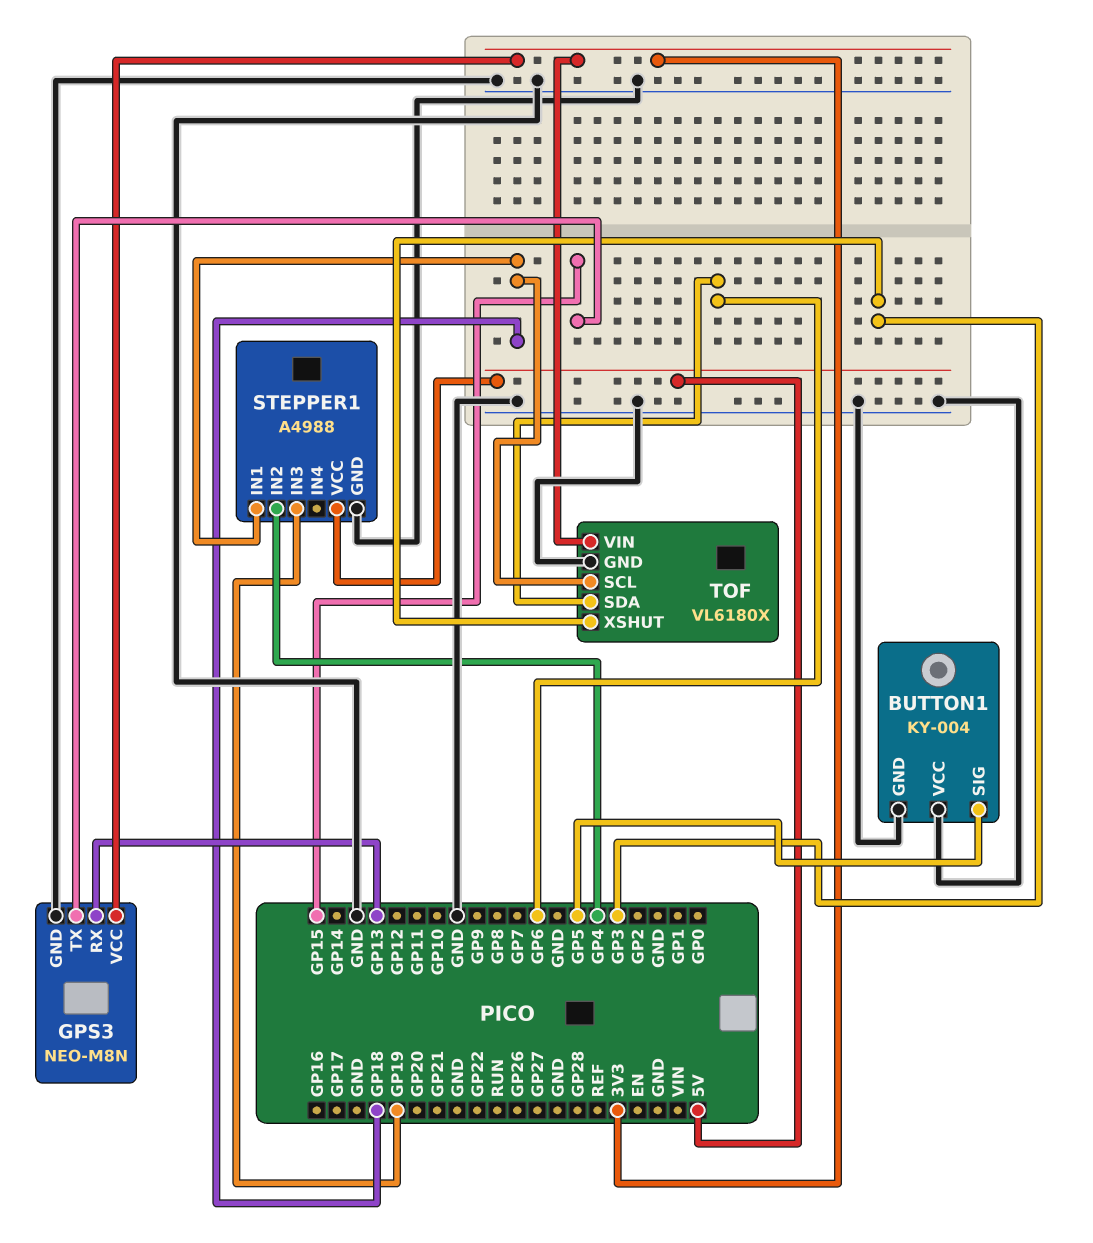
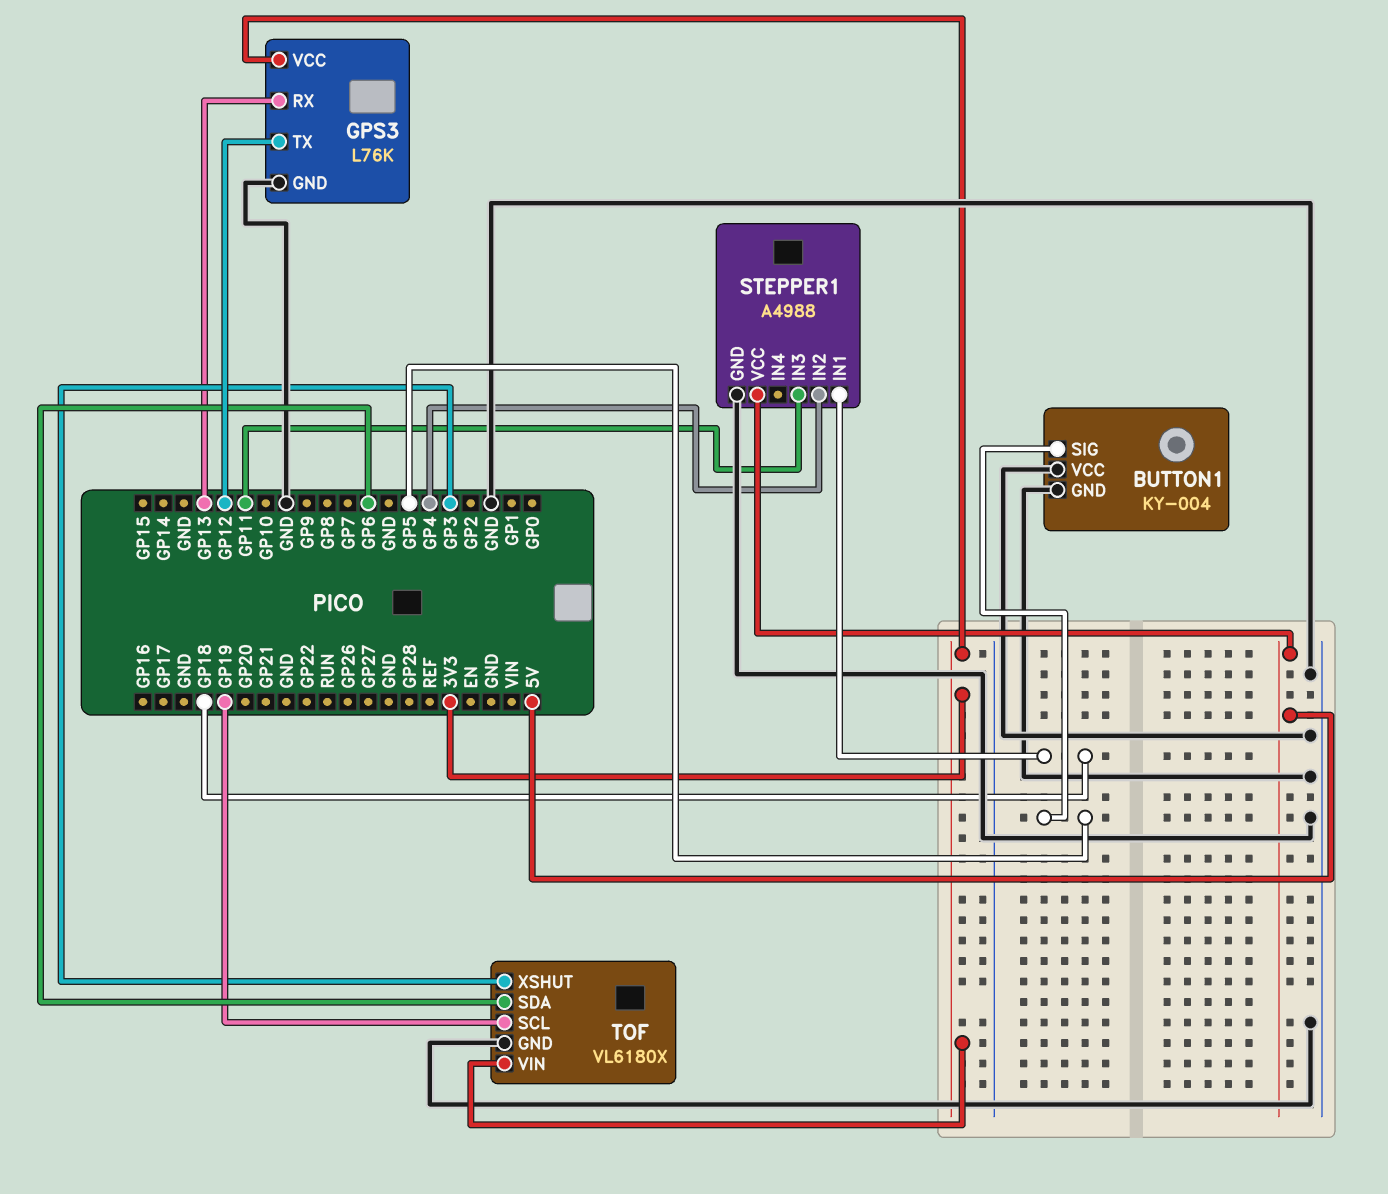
GPS3: NEO-M8N -> L76K
GPS3 pin TX: GP15 -> GP12
STEPPER1 pin IN3: GP19 -> GP11
TOF pin SCL: GP18 -> GP19

